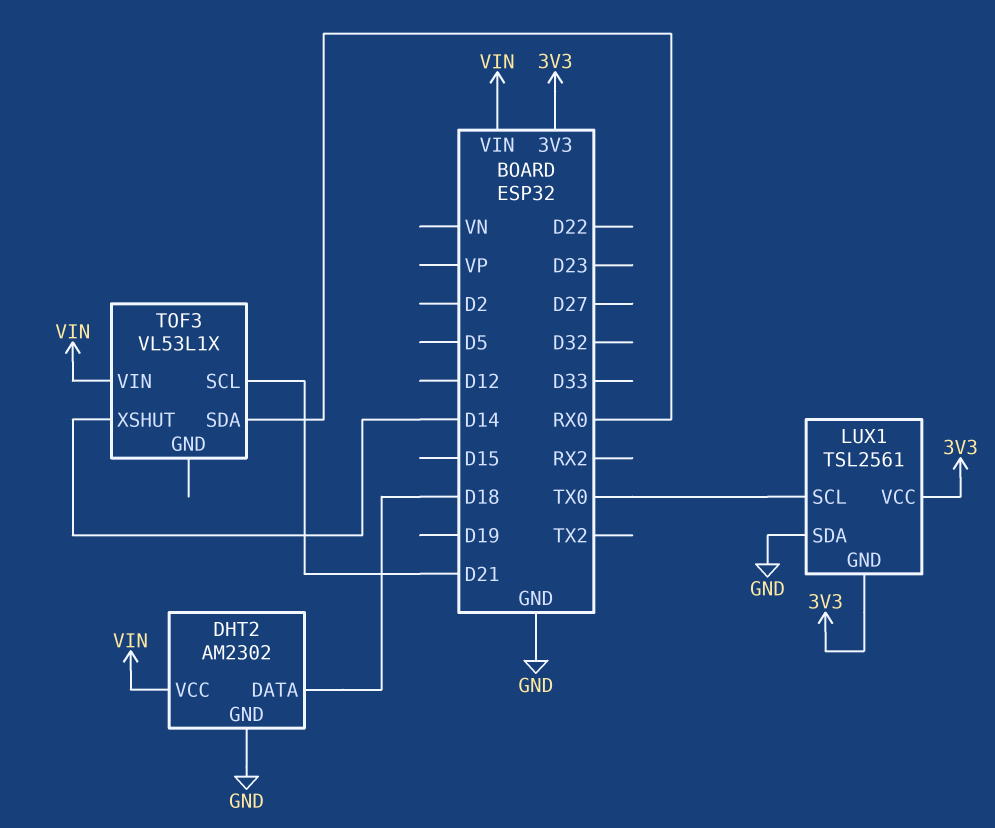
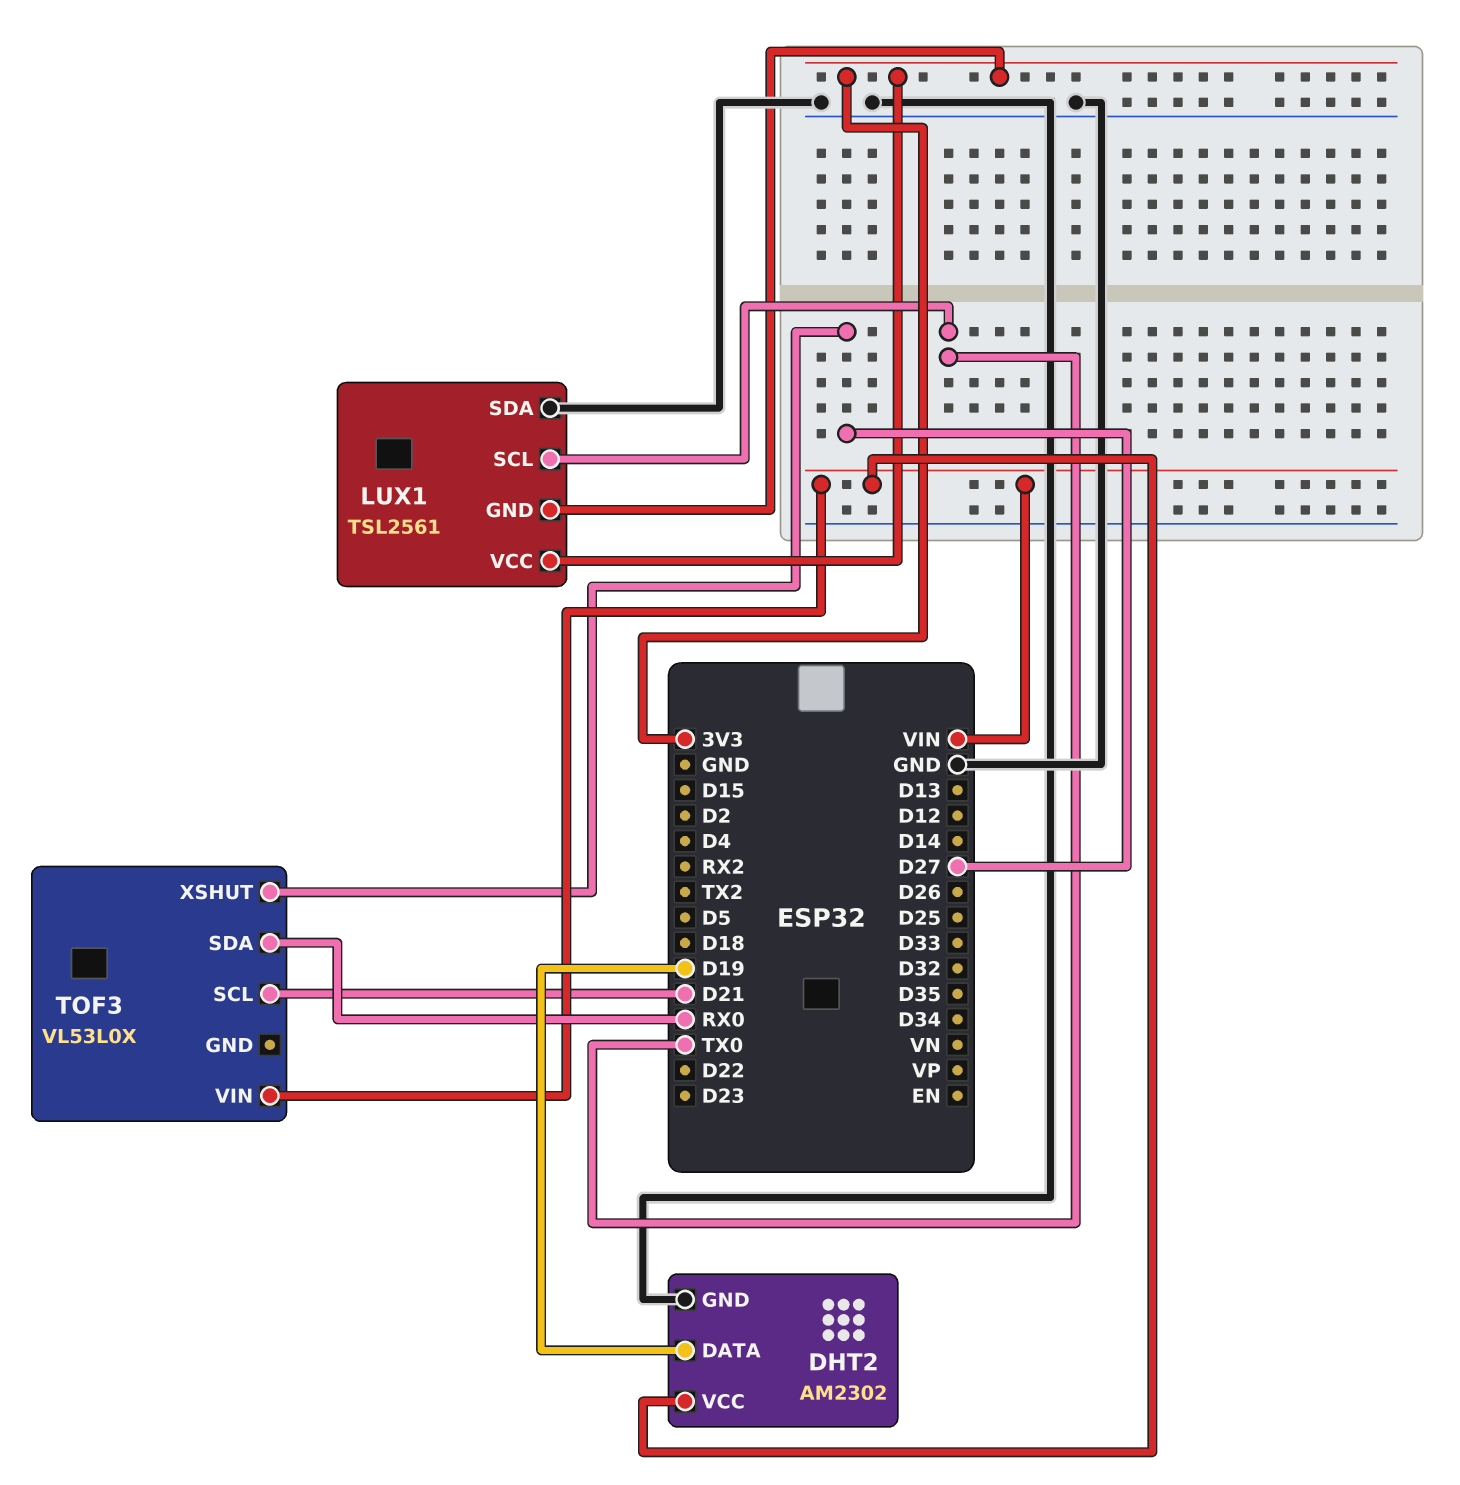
DHT2 pin DATA: D18 -> D19
TOF3: VL53L1X -> VL53L0X
TOF3 pin XSHUT: D14 -> D27

